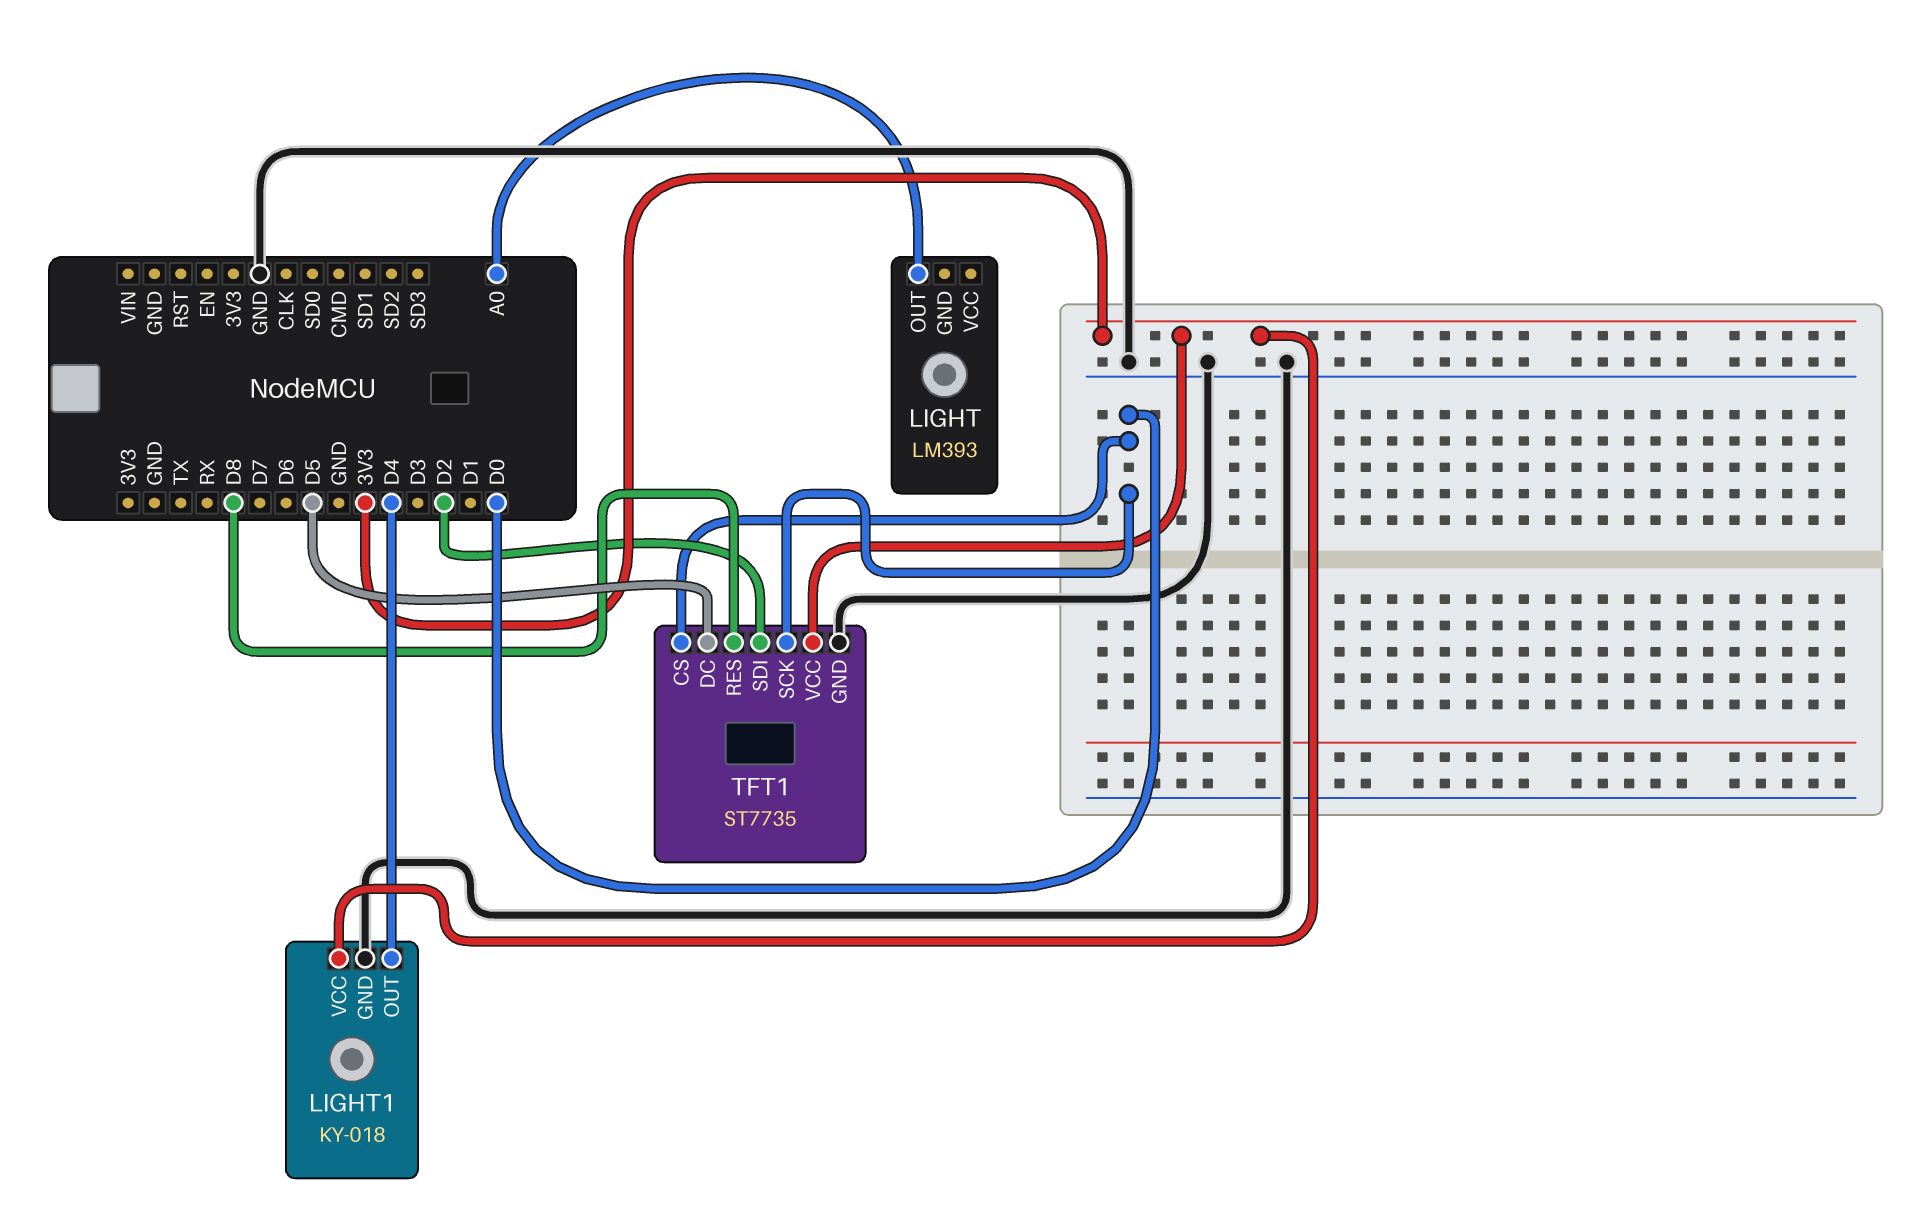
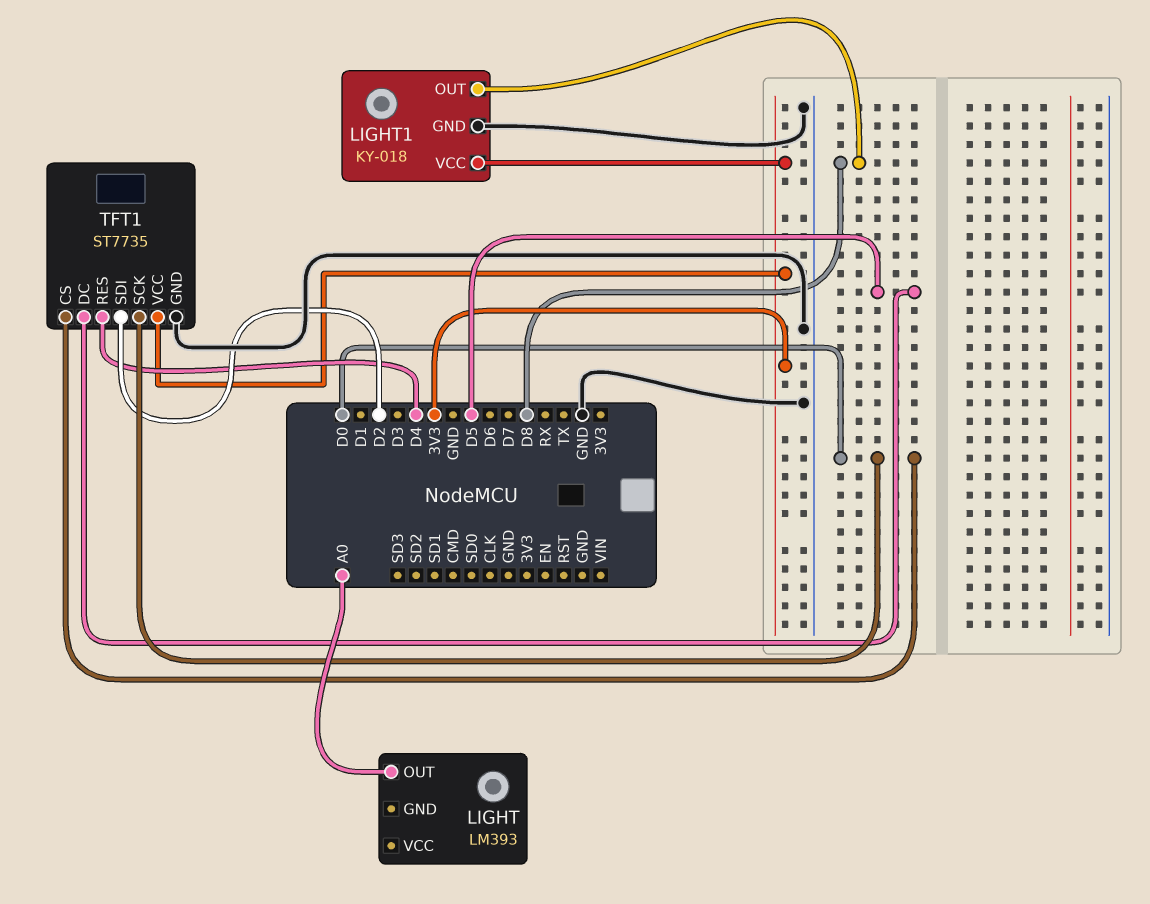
LIGHT1 pin OUT: D4 -> D8
TFT1 pin RES: D8 -> D4

